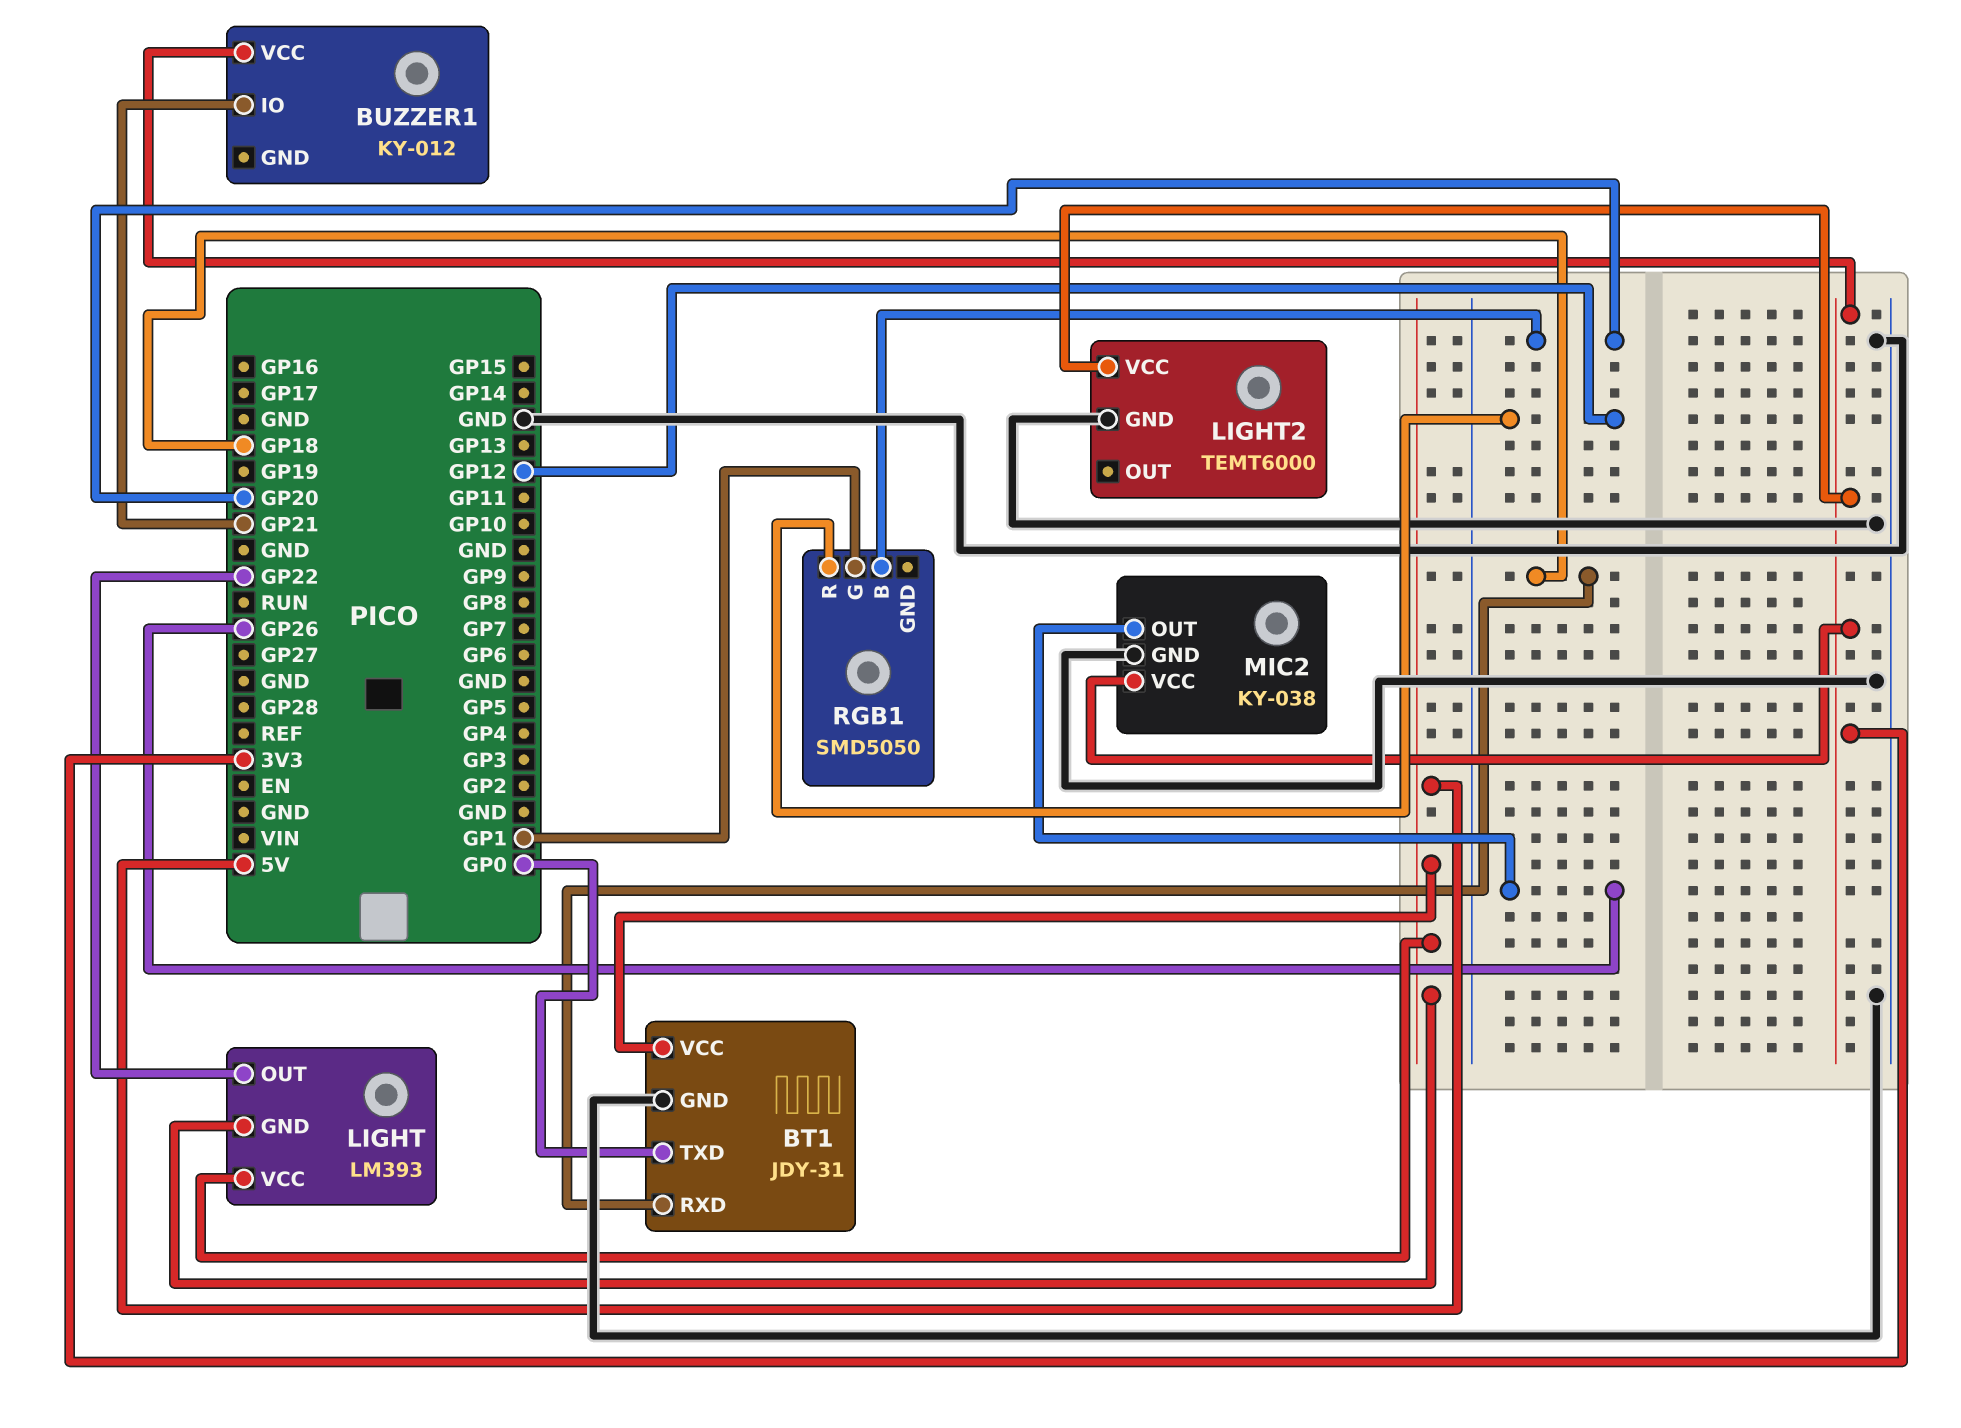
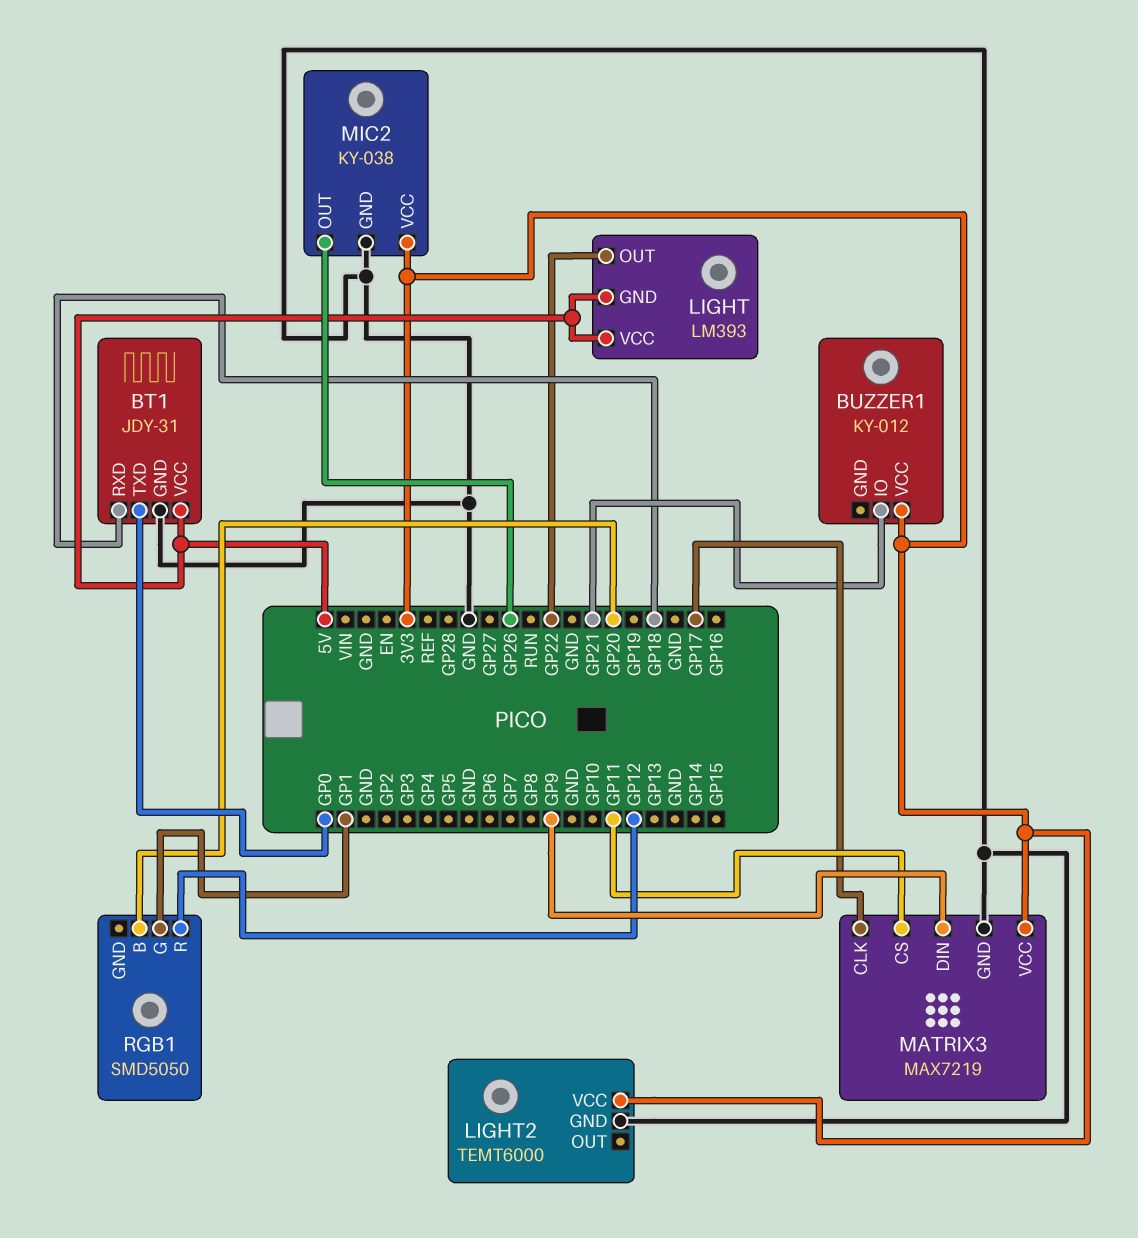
MATRIX3: none -> MAX7219
MATRIX3 pin CLK: none -> GP17
MATRIX3 pin CS: none -> GP11
MATRIX3 pin DIN: none -> GP9
MATRIX3 pin GND: none -> GND
MATRIX3 pin VCC: none -> 3V3

